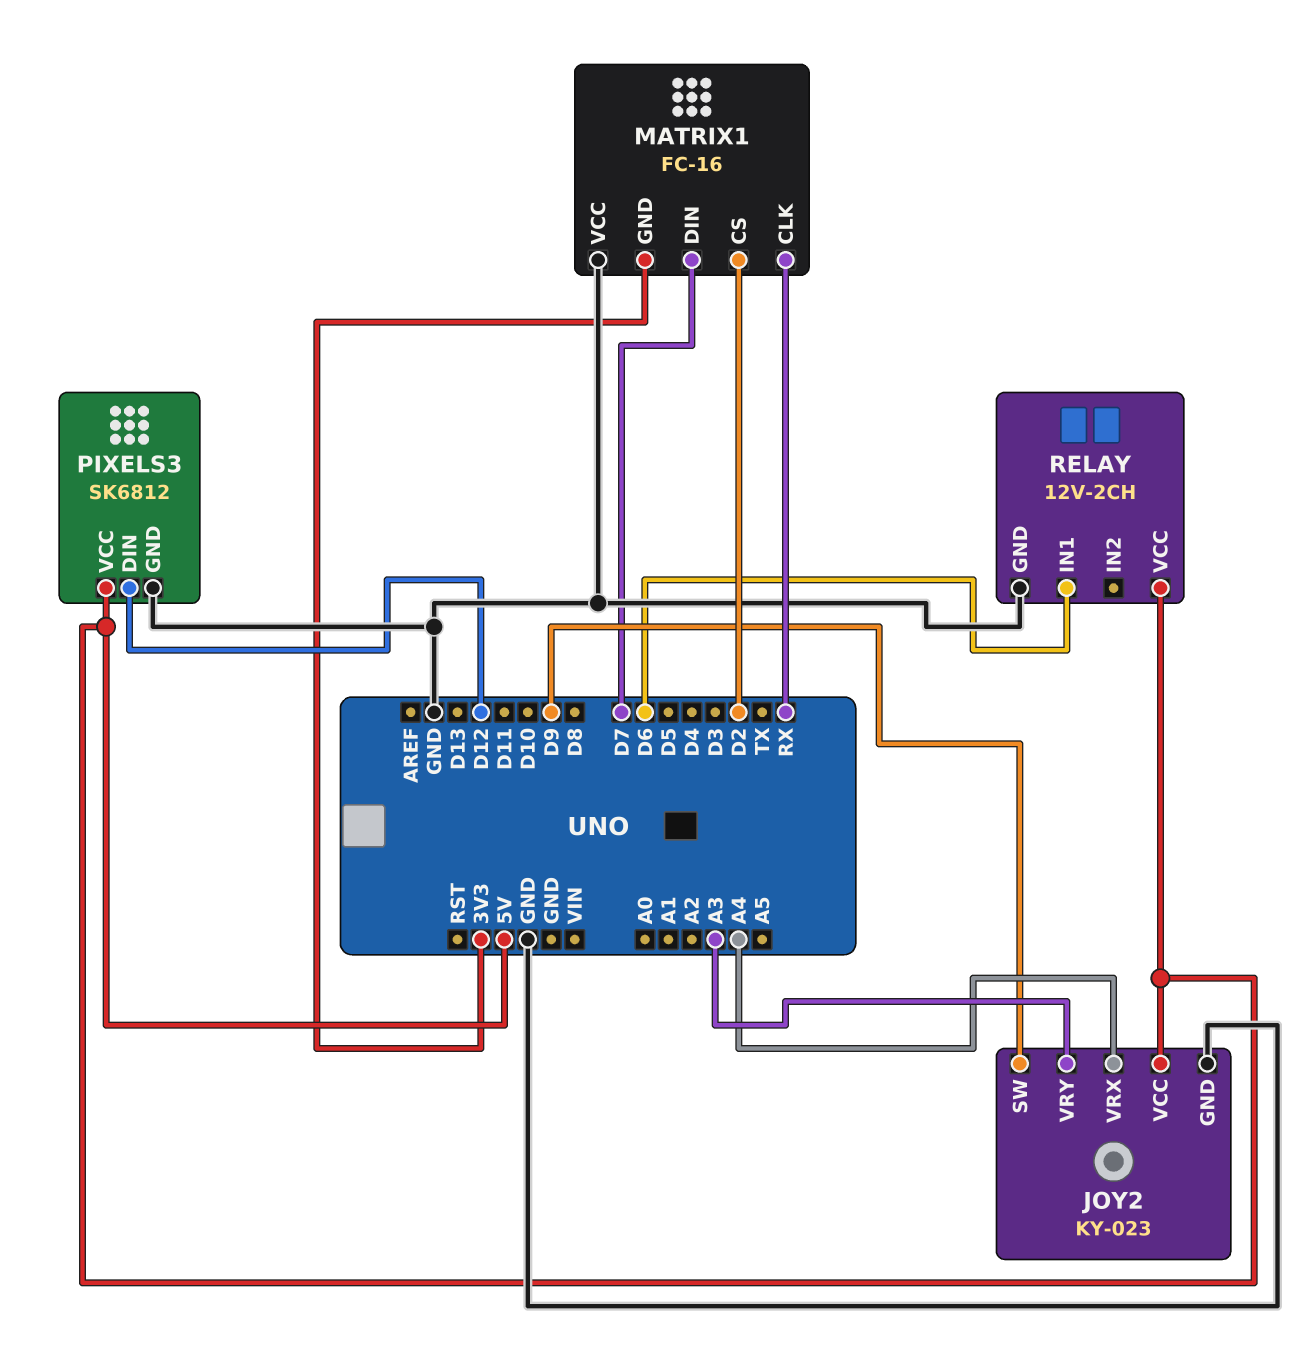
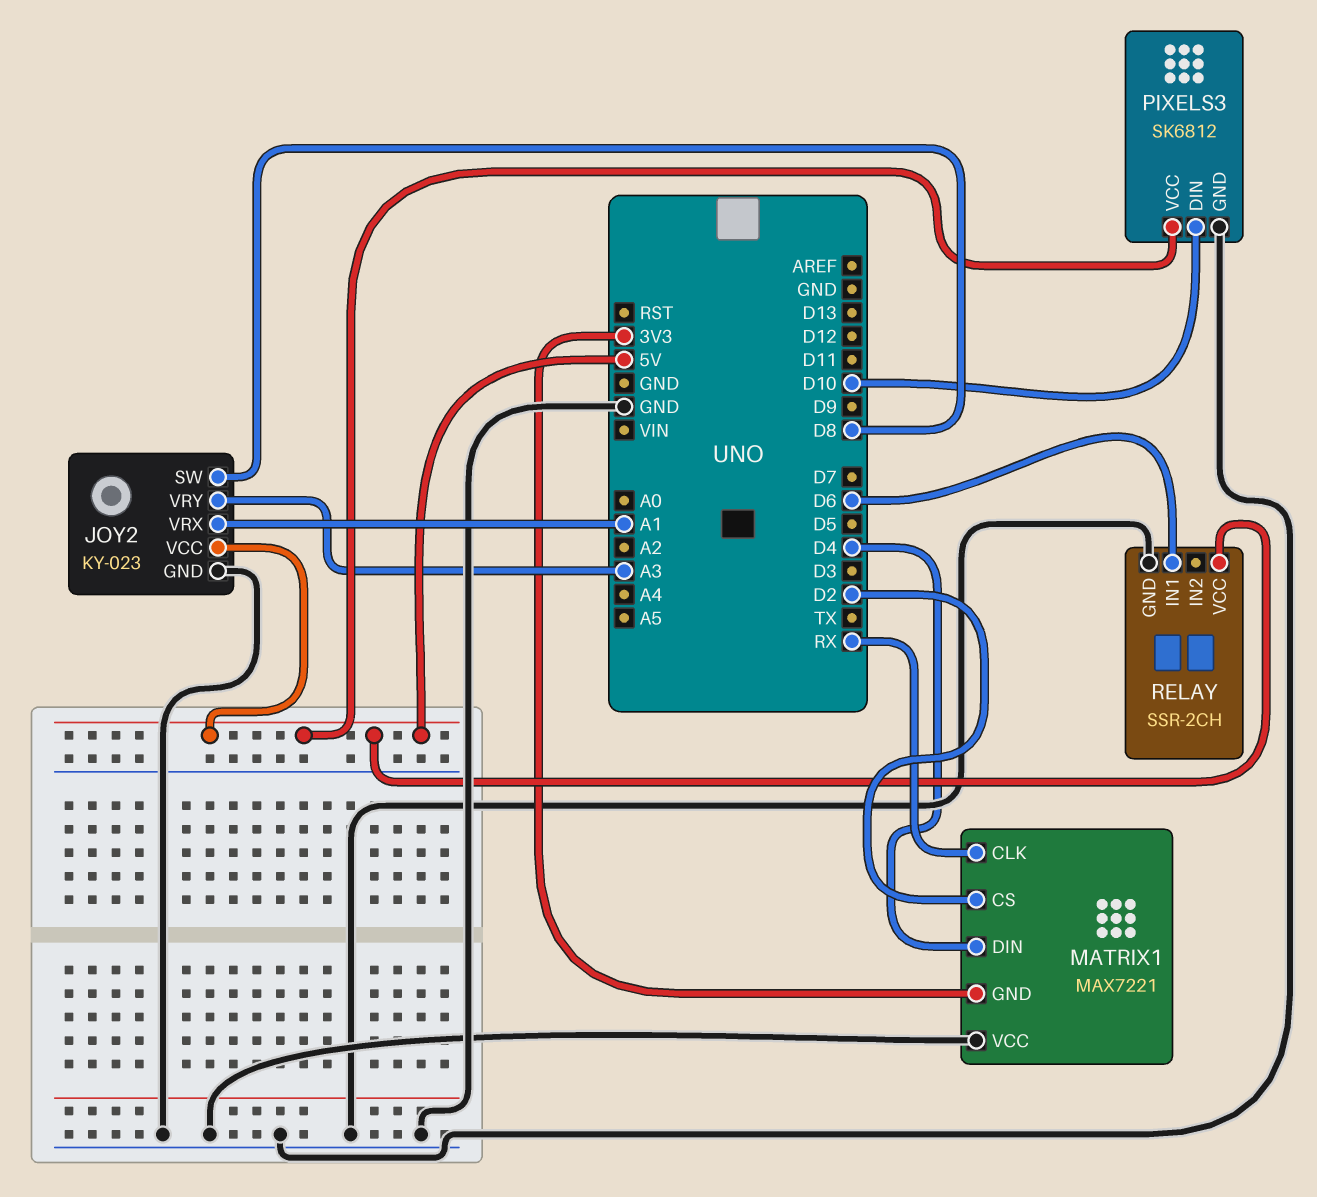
JOY2 pin SW: D9 -> D8
JOY2 pin VRX: A4 -> A1
MATRIX1: FC-16 -> MAX7221
MATRIX1 pin DIN: D7 -> D4
PIXELS3 pin DIN: D12 -> D10
RELAY: 12V-2CH -> SSR-2CH

